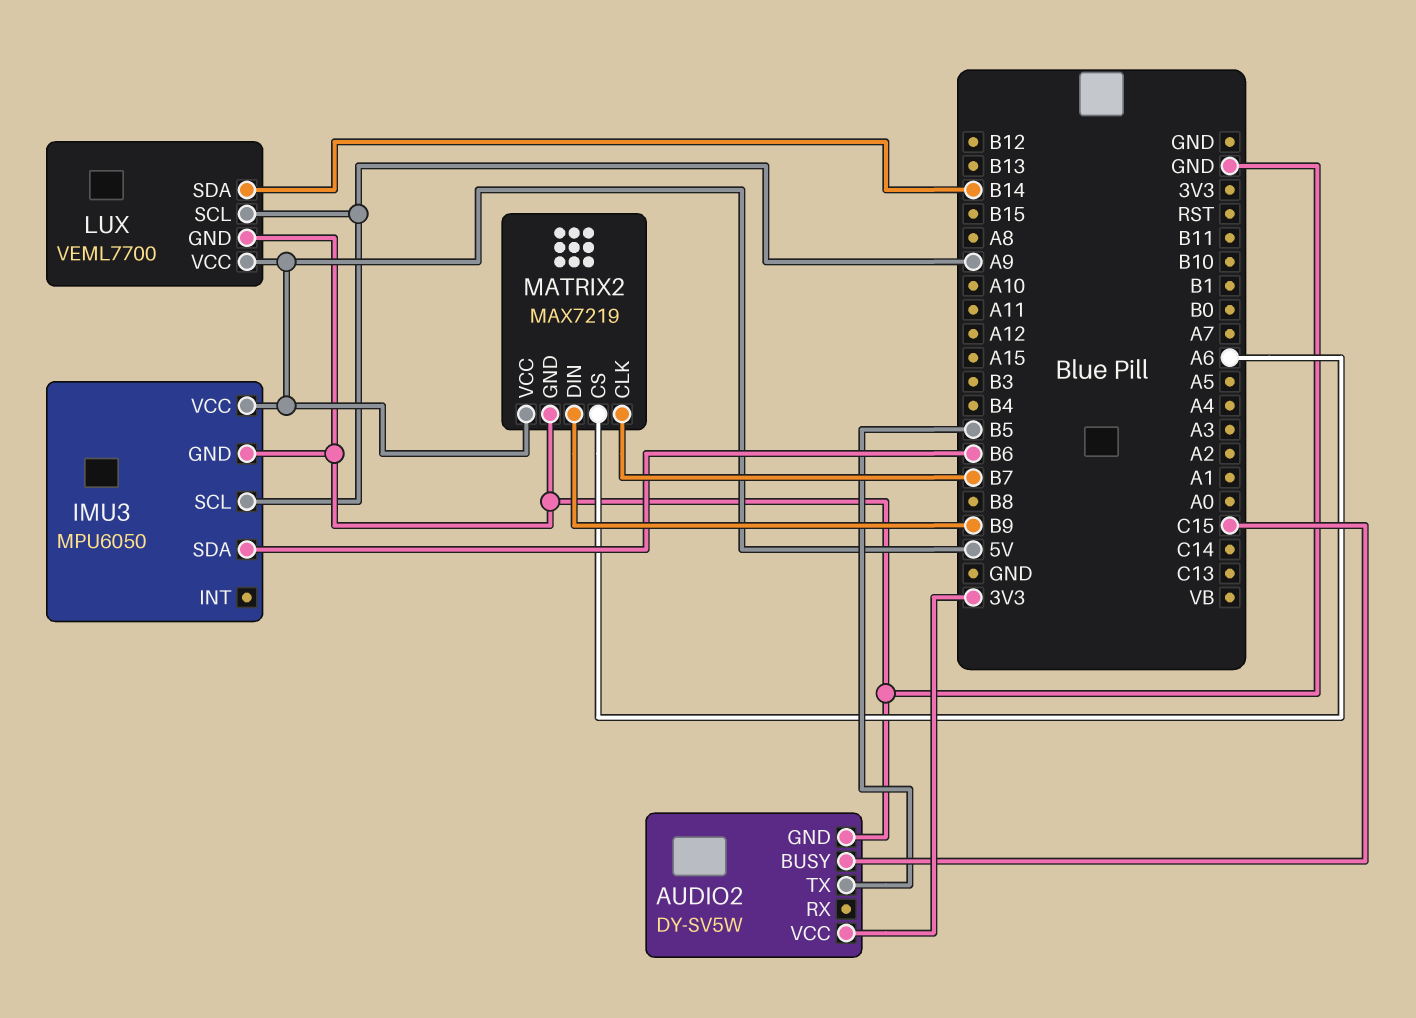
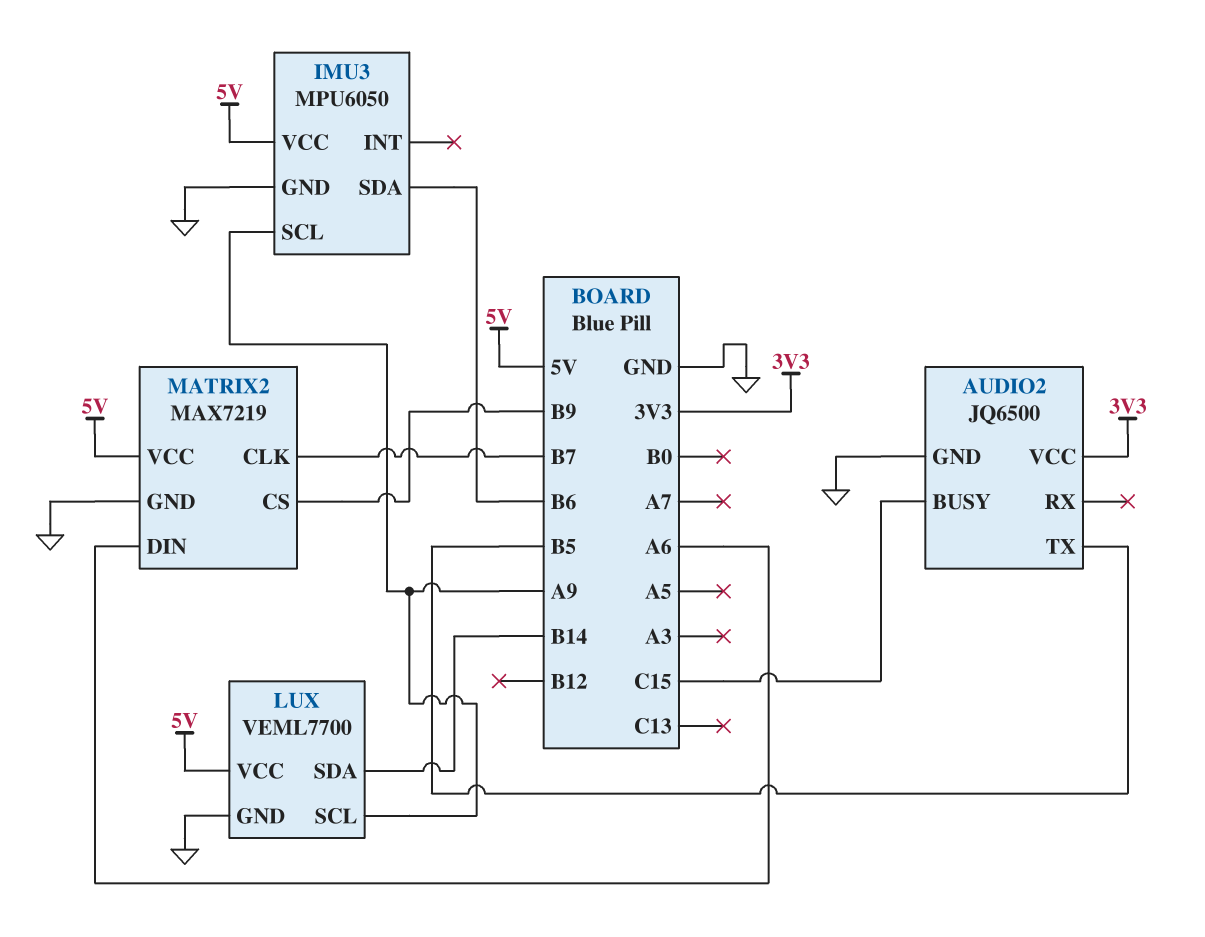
AUDIO2: DY-SV5W -> JQ6500
MATRIX2 pin CS: A6 -> B9
MATRIX2 pin DIN: B9 -> A6

